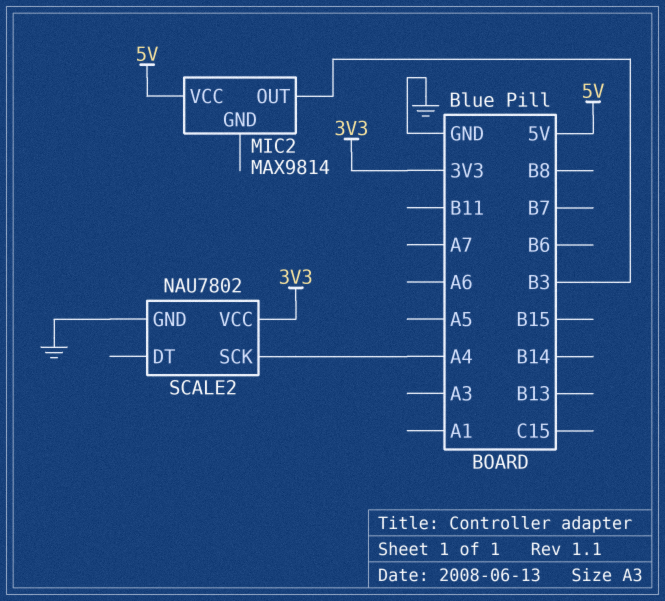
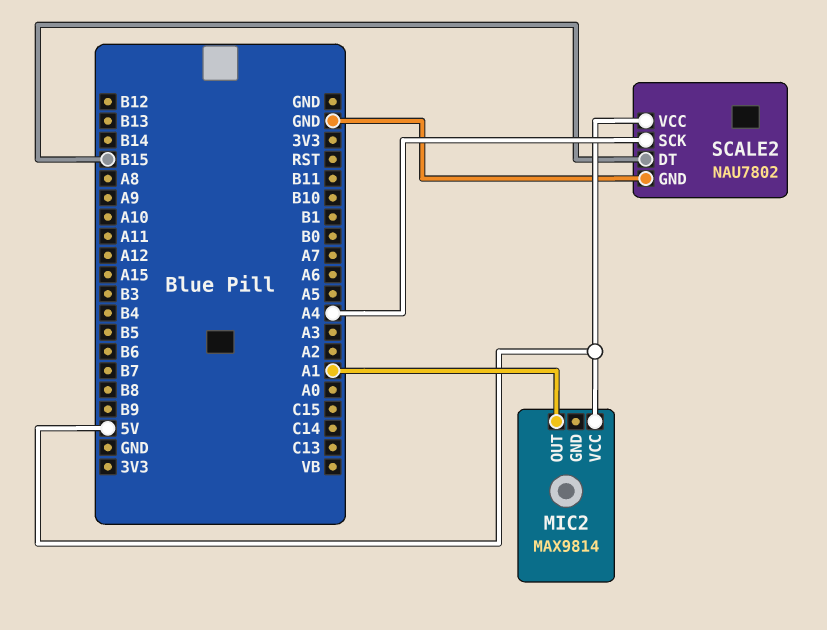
MIC2 pin OUT: B3 -> A1
SCALE2 pin DT: none -> B15
SCALE2 pin VCC: 3V3 -> 5V

